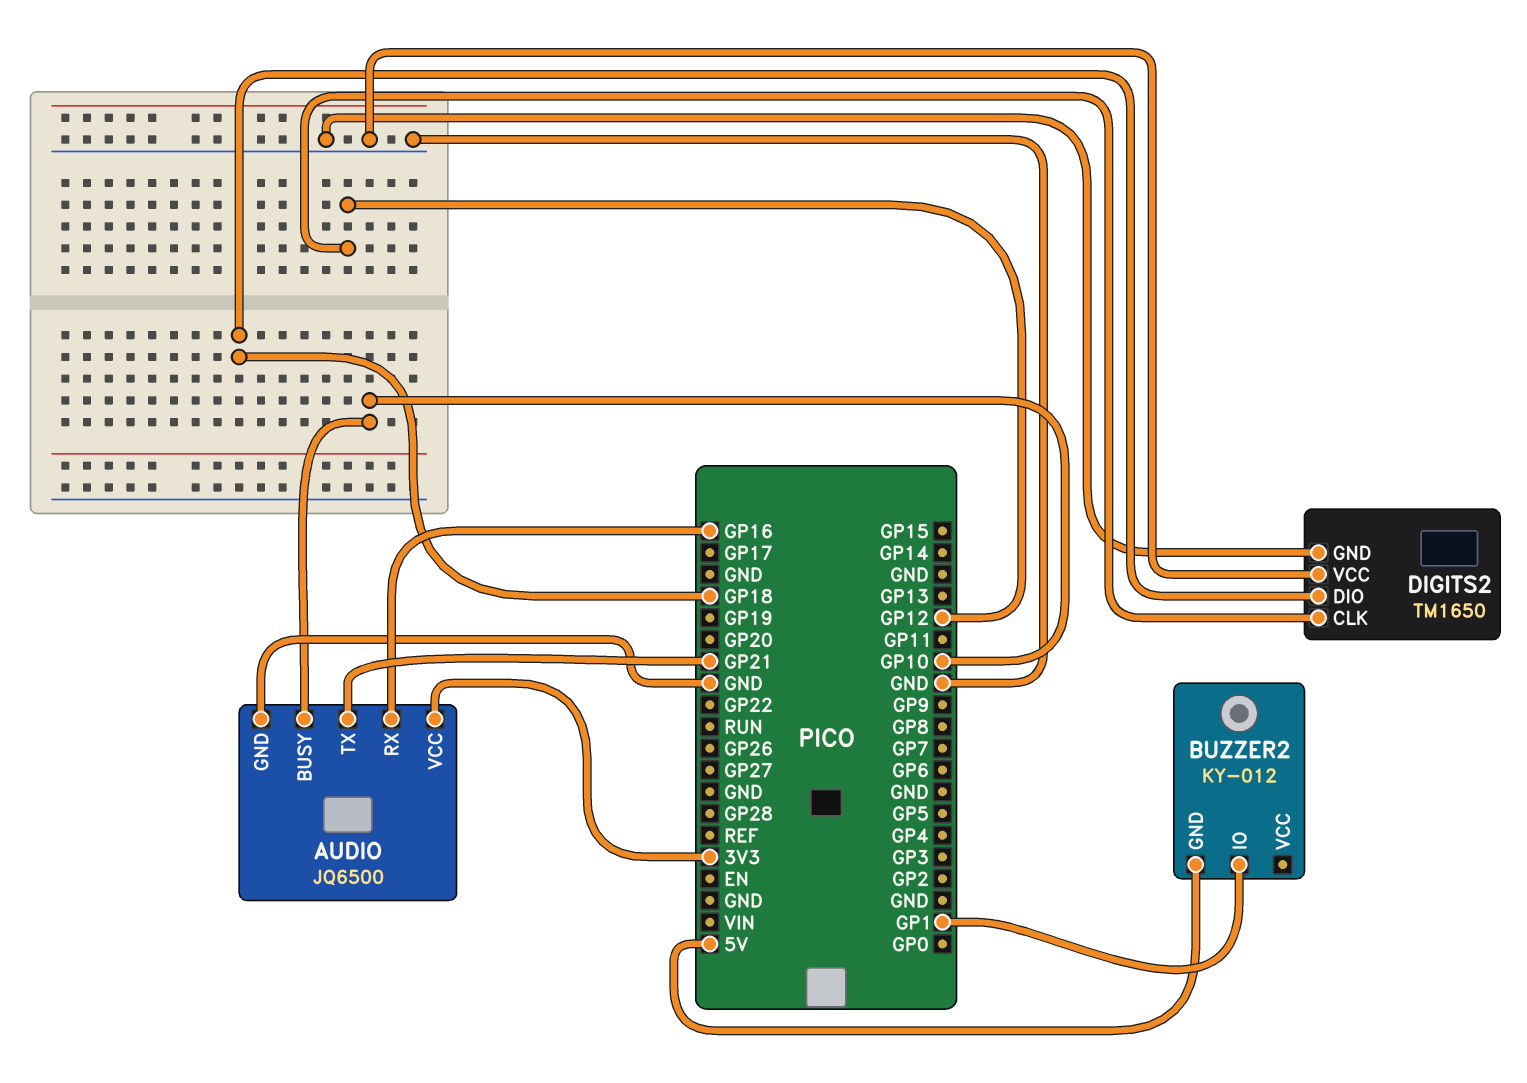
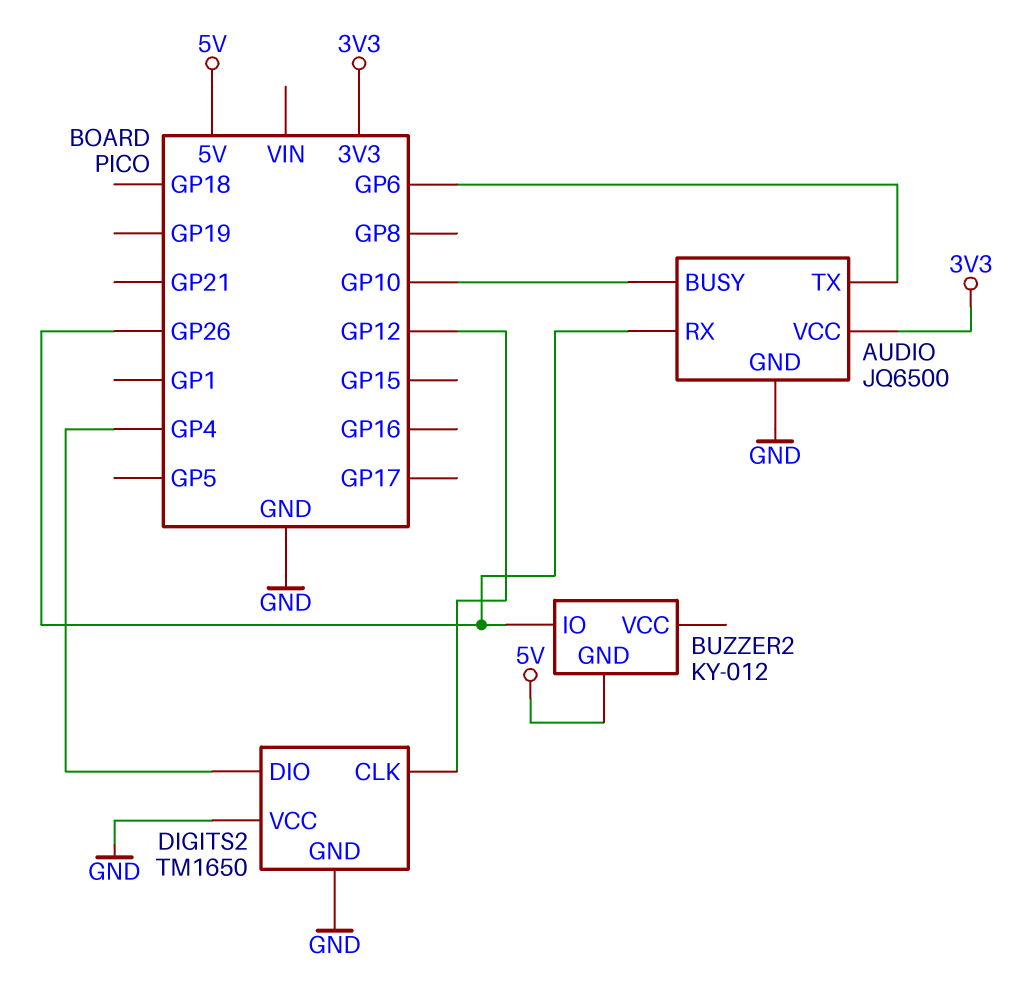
AUDIO pin RX: GP16 -> GP26
AUDIO pin TX: GP21 -> GP6
BUZZER2 pin IO: GP1 -> GP26
DIGITS2 pin DIO: GP18 -> GP4

